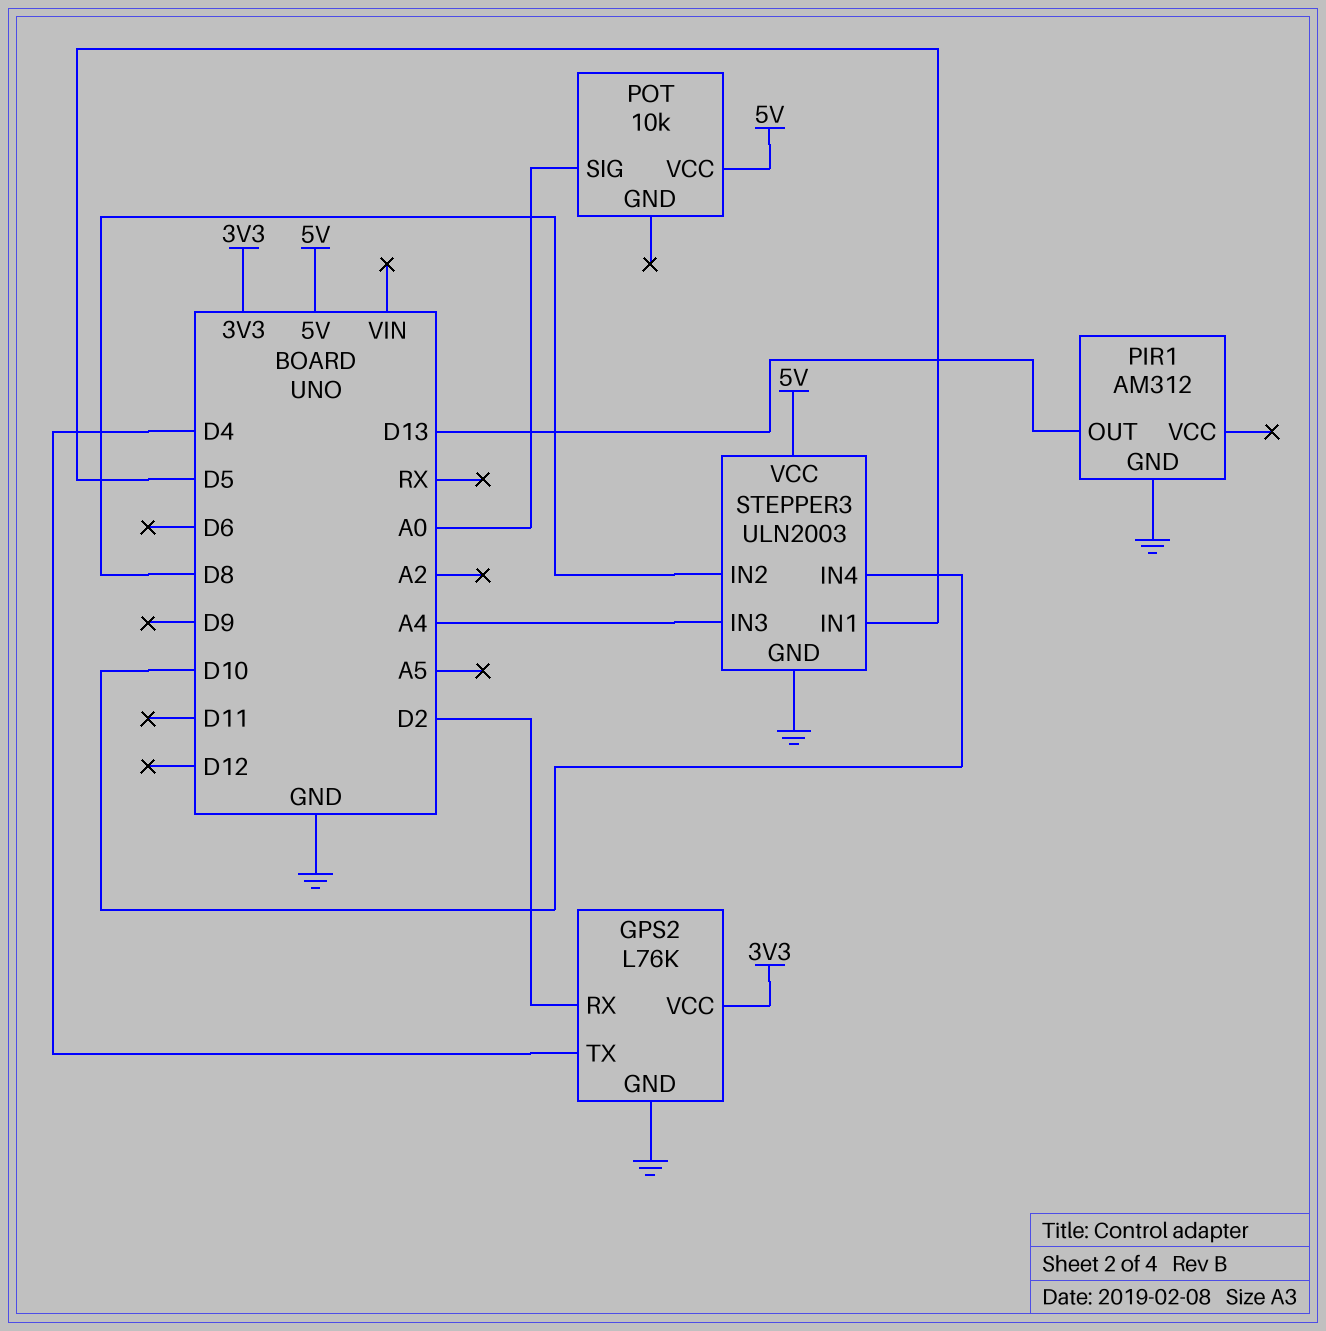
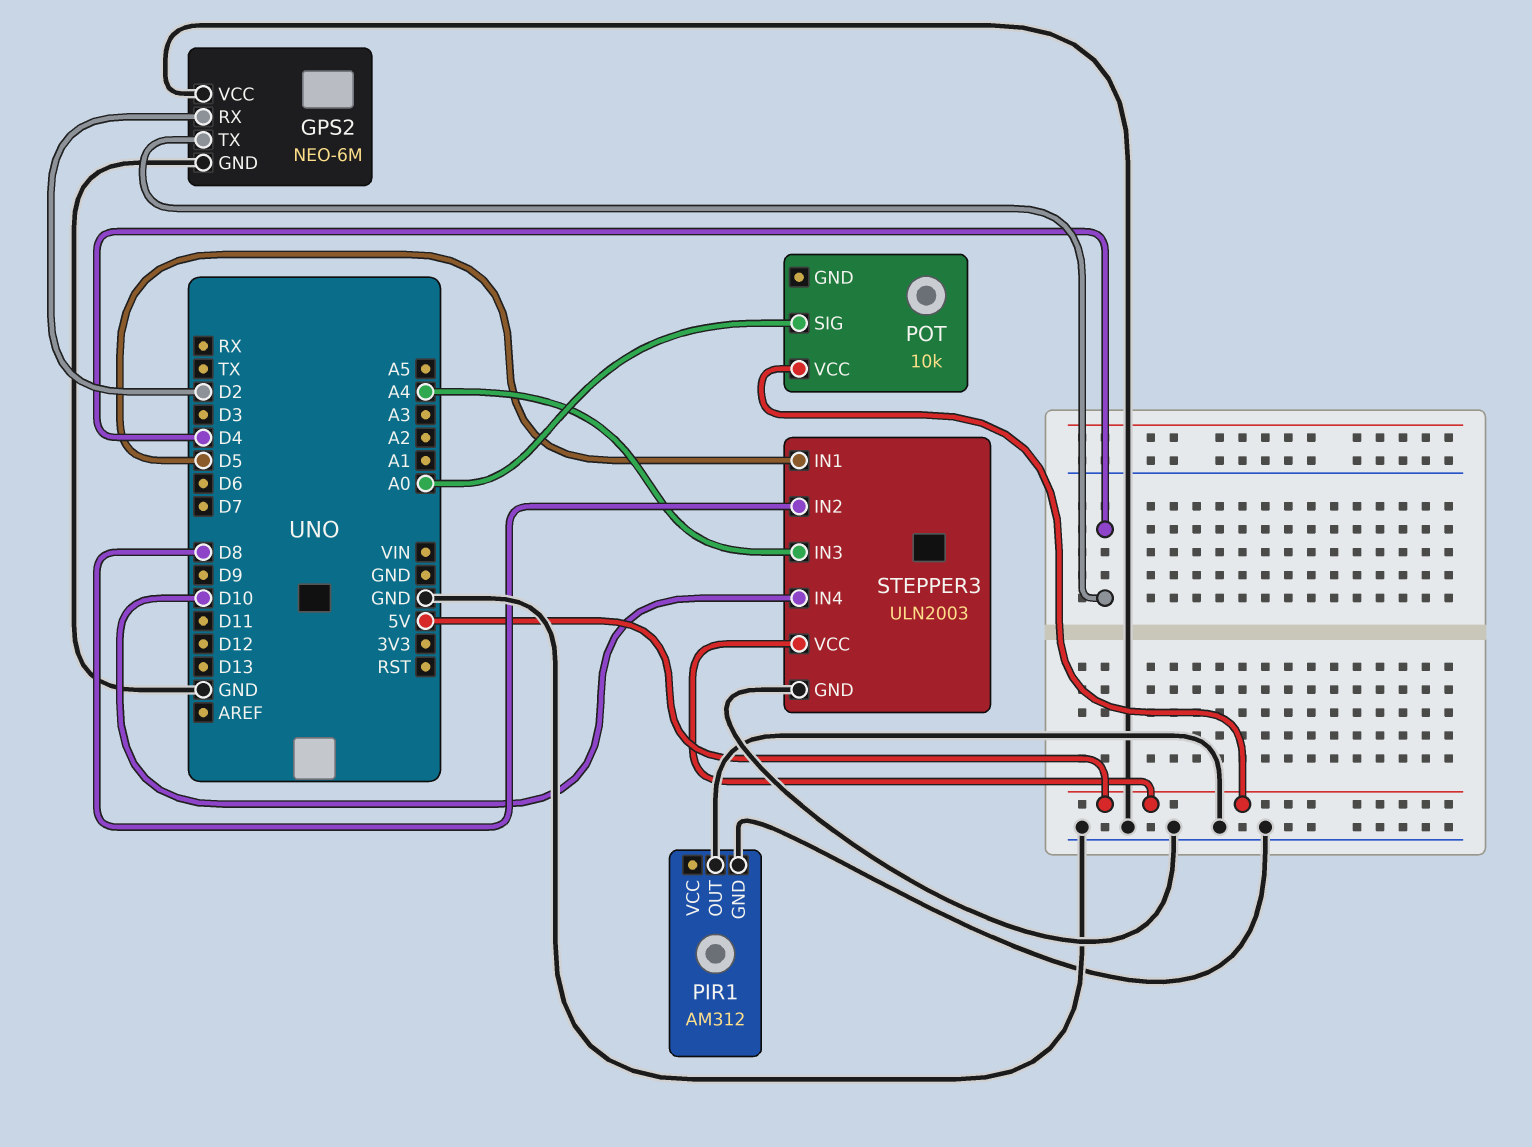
GPS2: L76K -> NEO-6M
GPS2 pin VCC: 3V3 -> GND
PIR1 pin OUT: D13 -> GND

